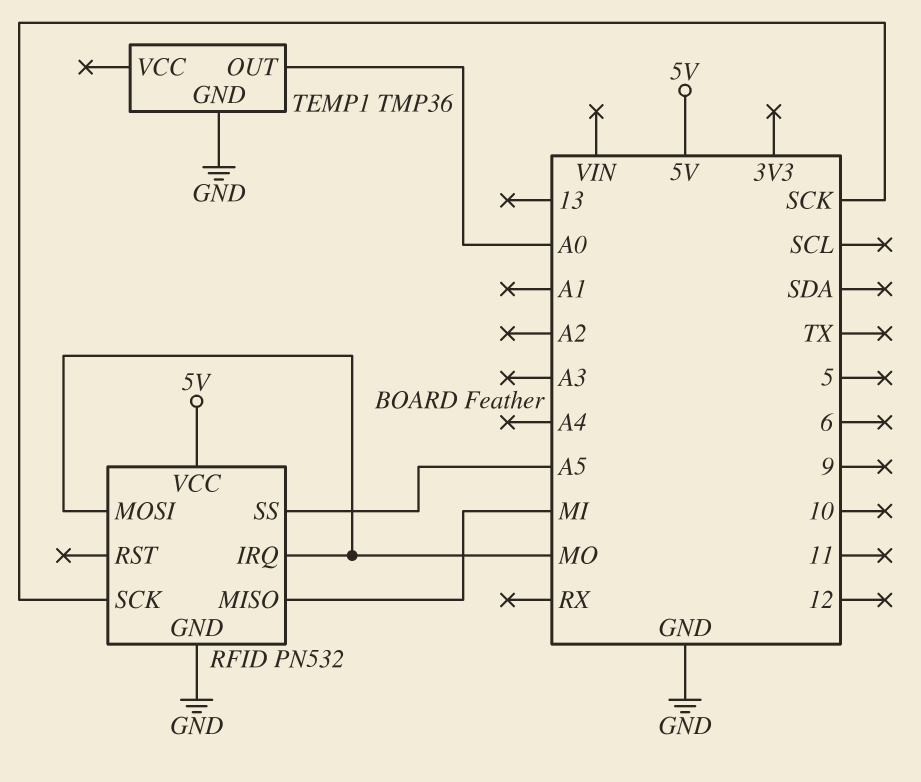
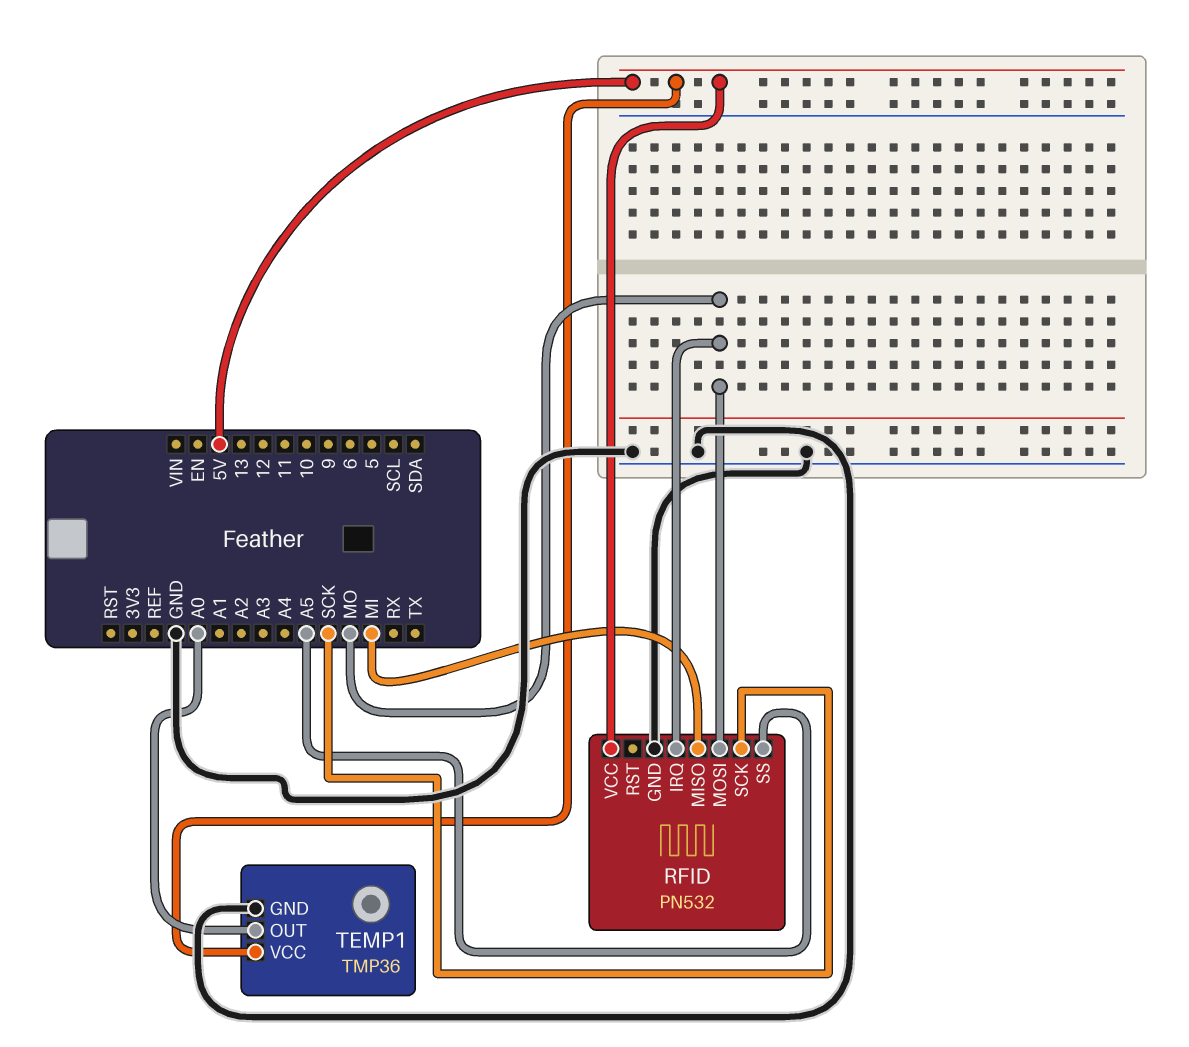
TEMP1 pin VCC: none -> 5V

